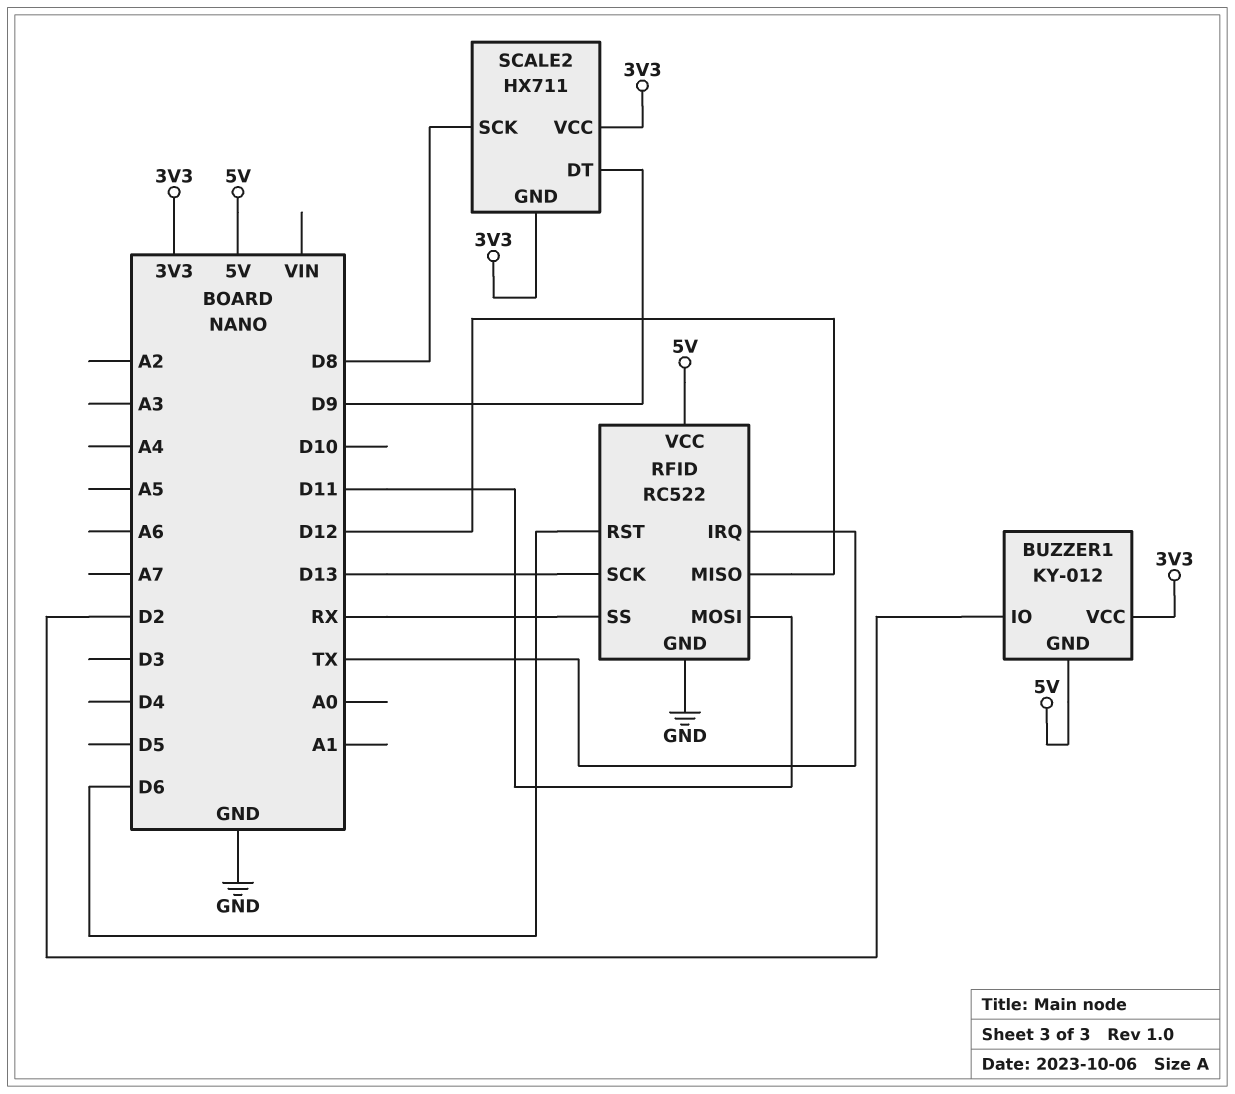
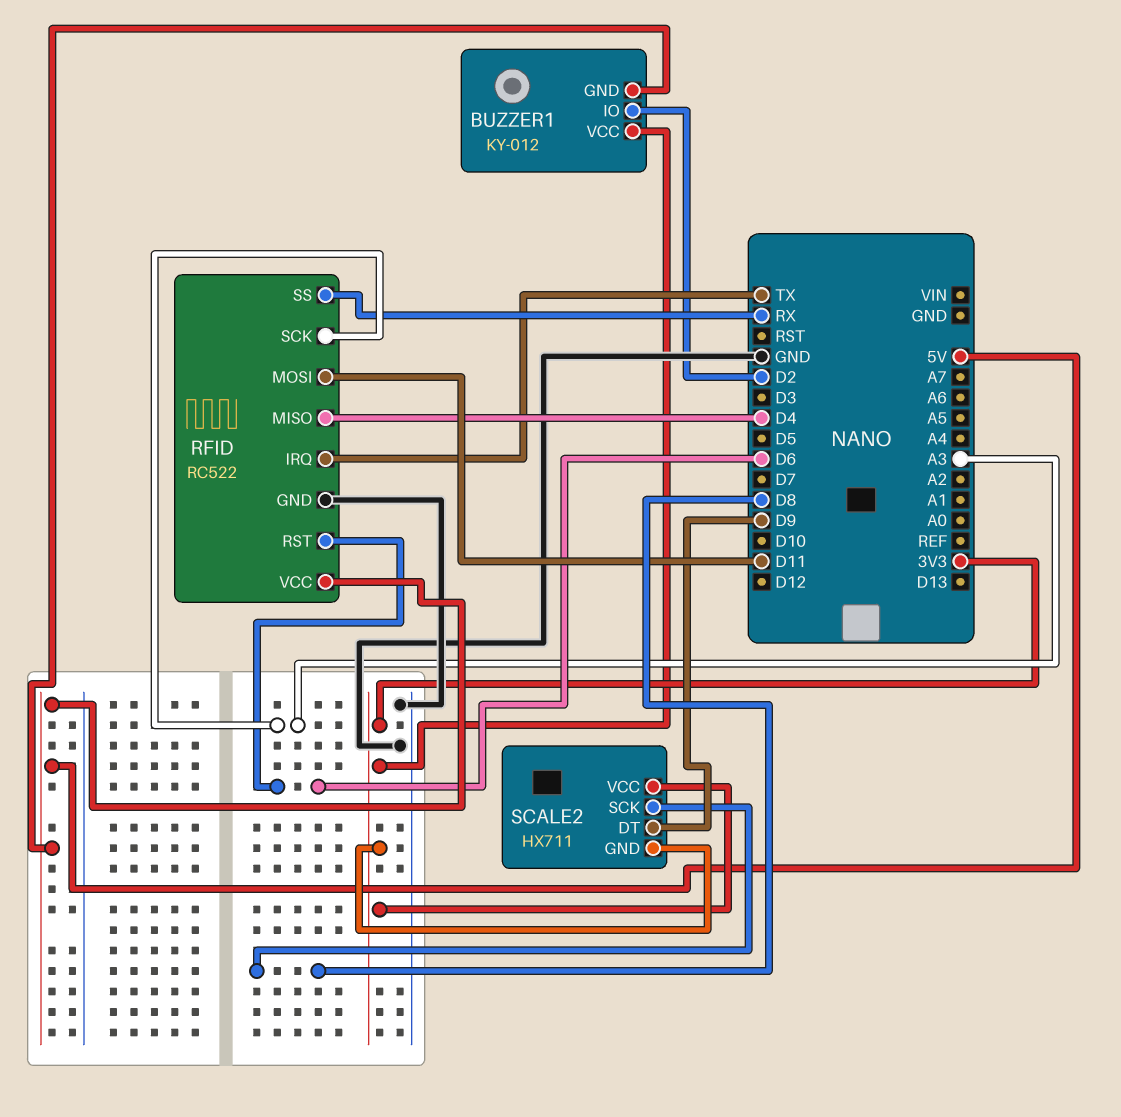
RFID pin MISO: D12 -> D4
RFID pin SCK: D13 -> A3

